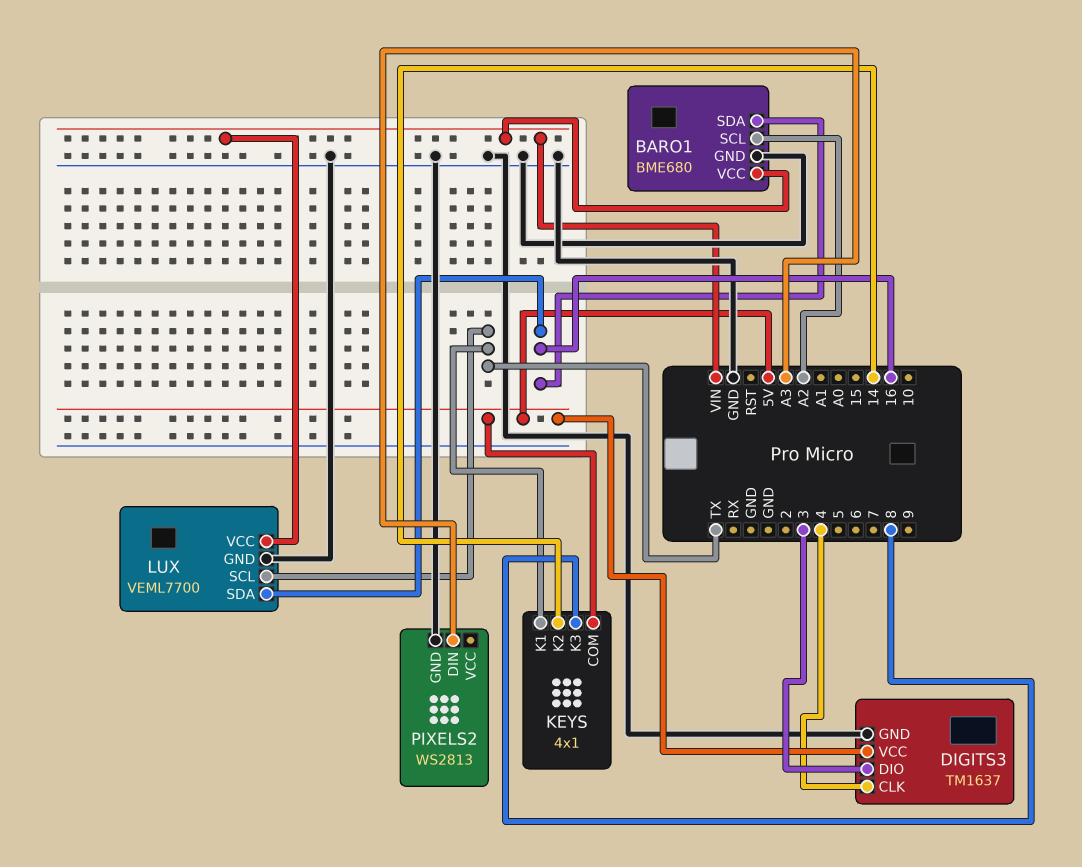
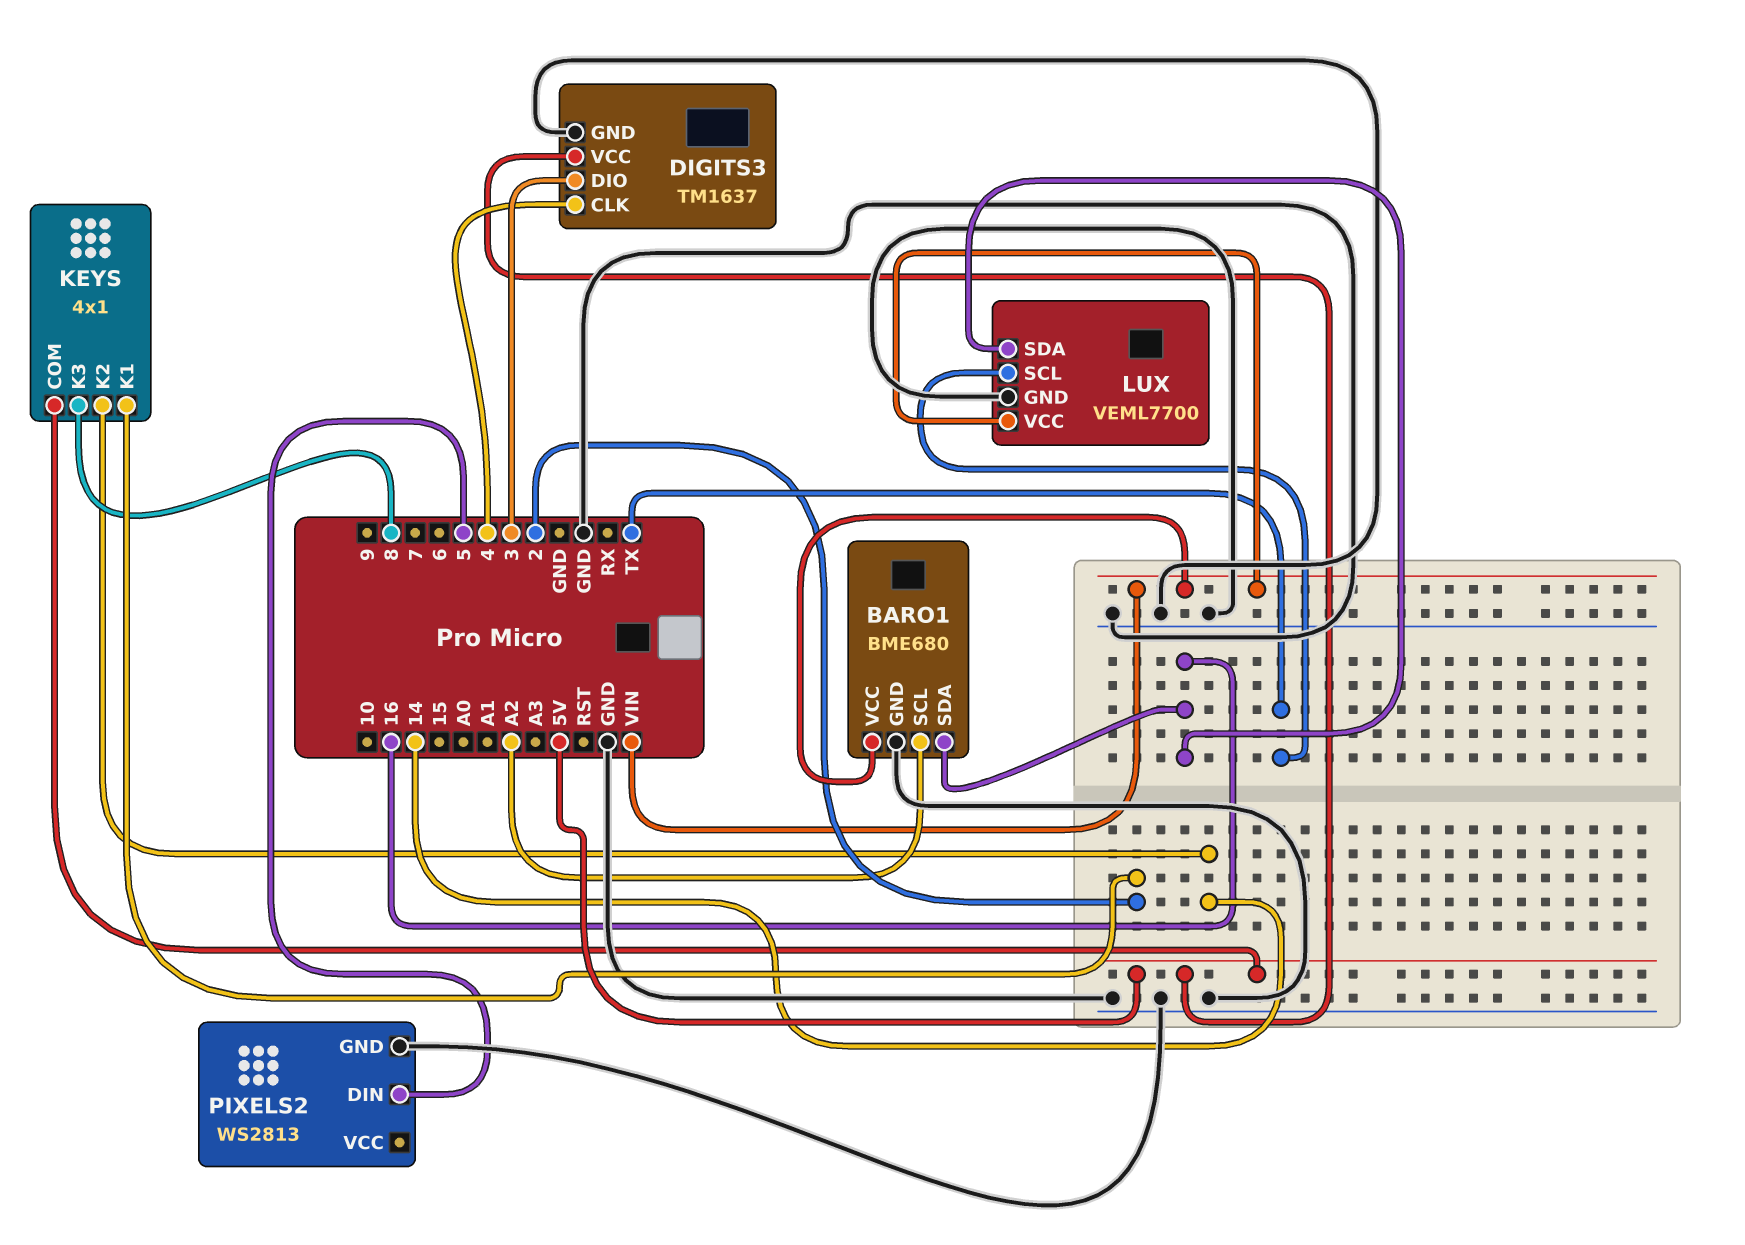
KEYS pin K1: TX -> 2
PIXELS2 pin DIN: A3 -> 5

